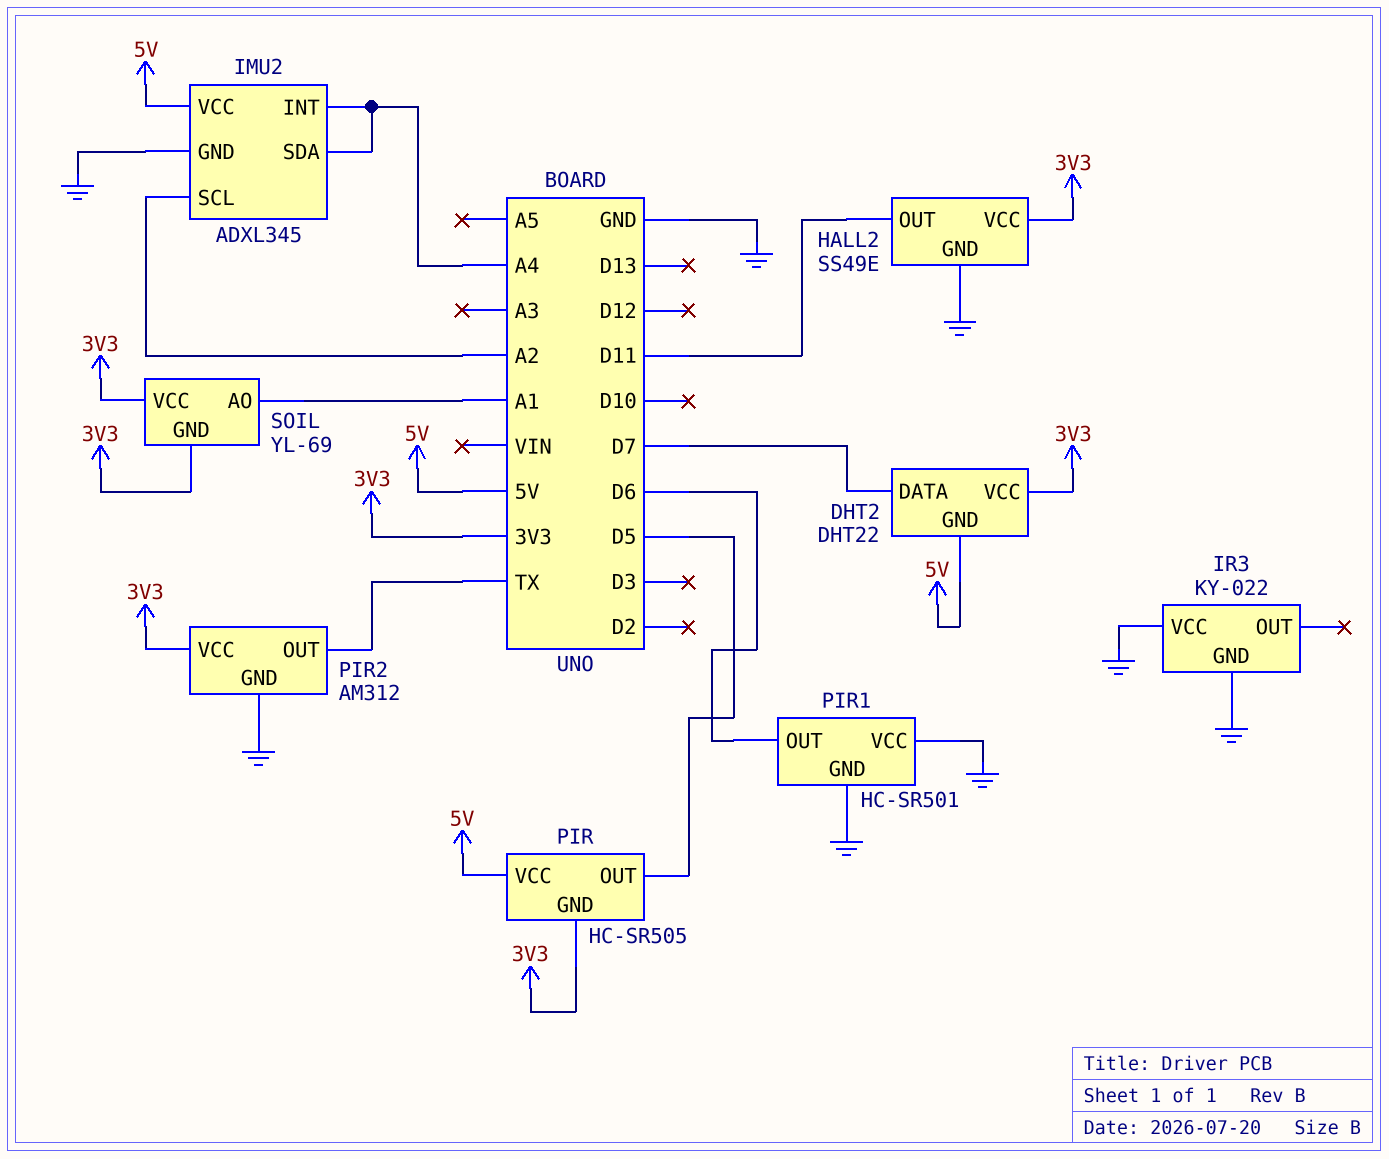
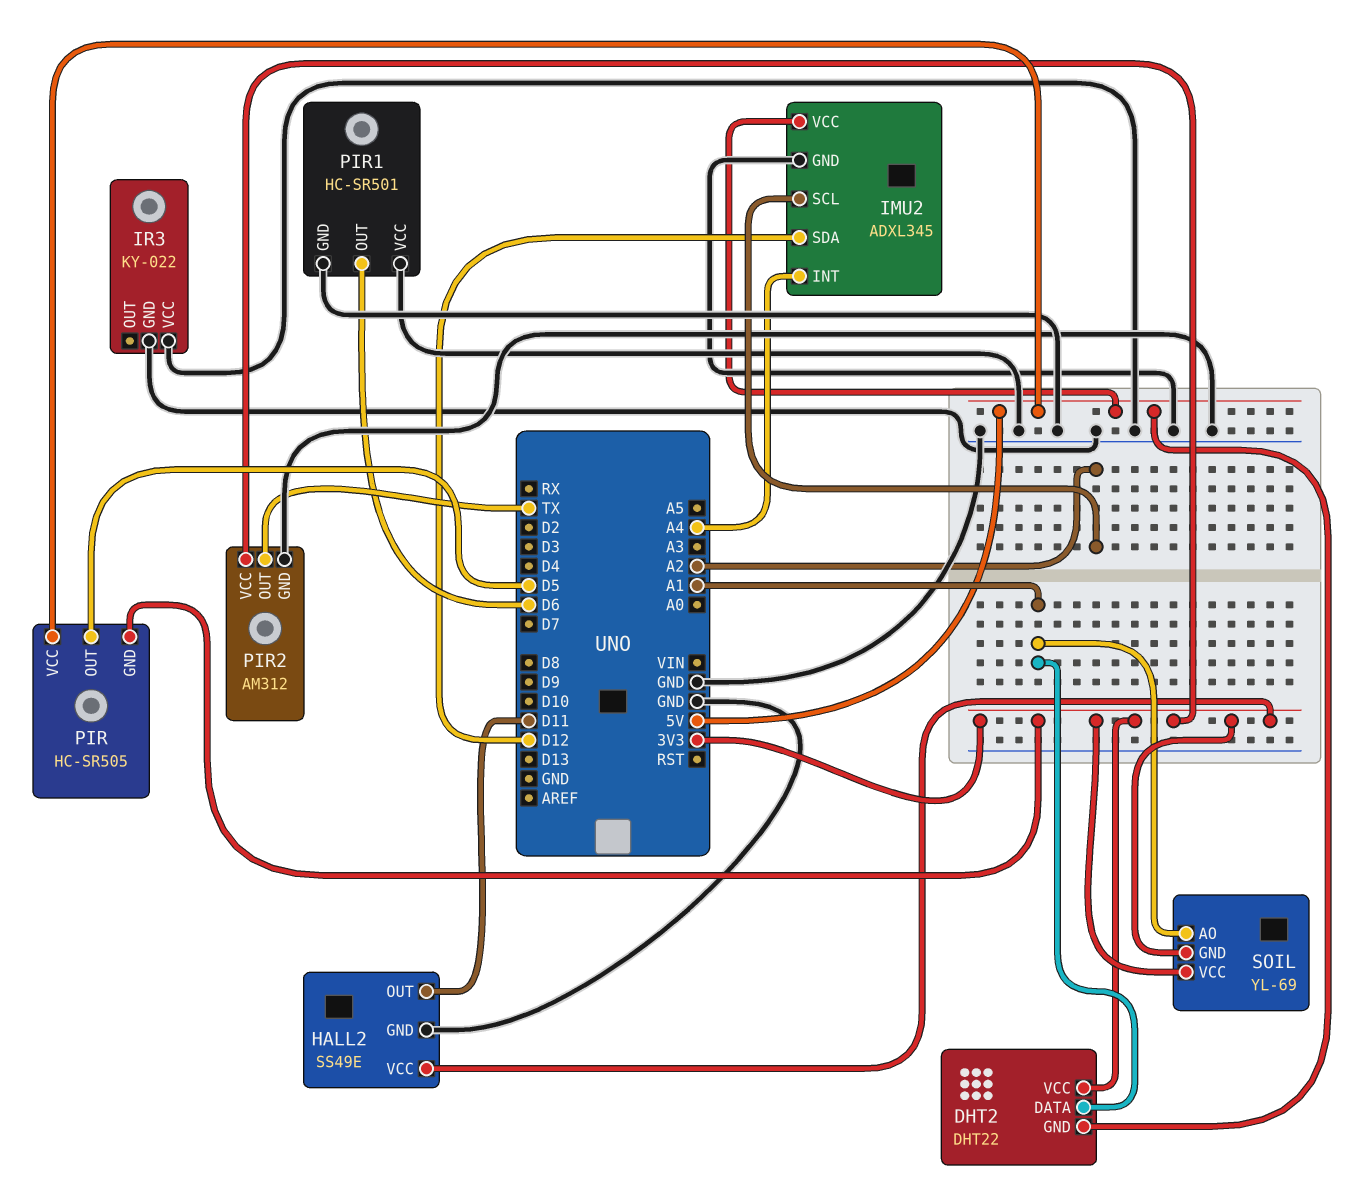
DHT2 pin DATA: D7 -> A1
IMU2 pin SDA: A4 -> D12

